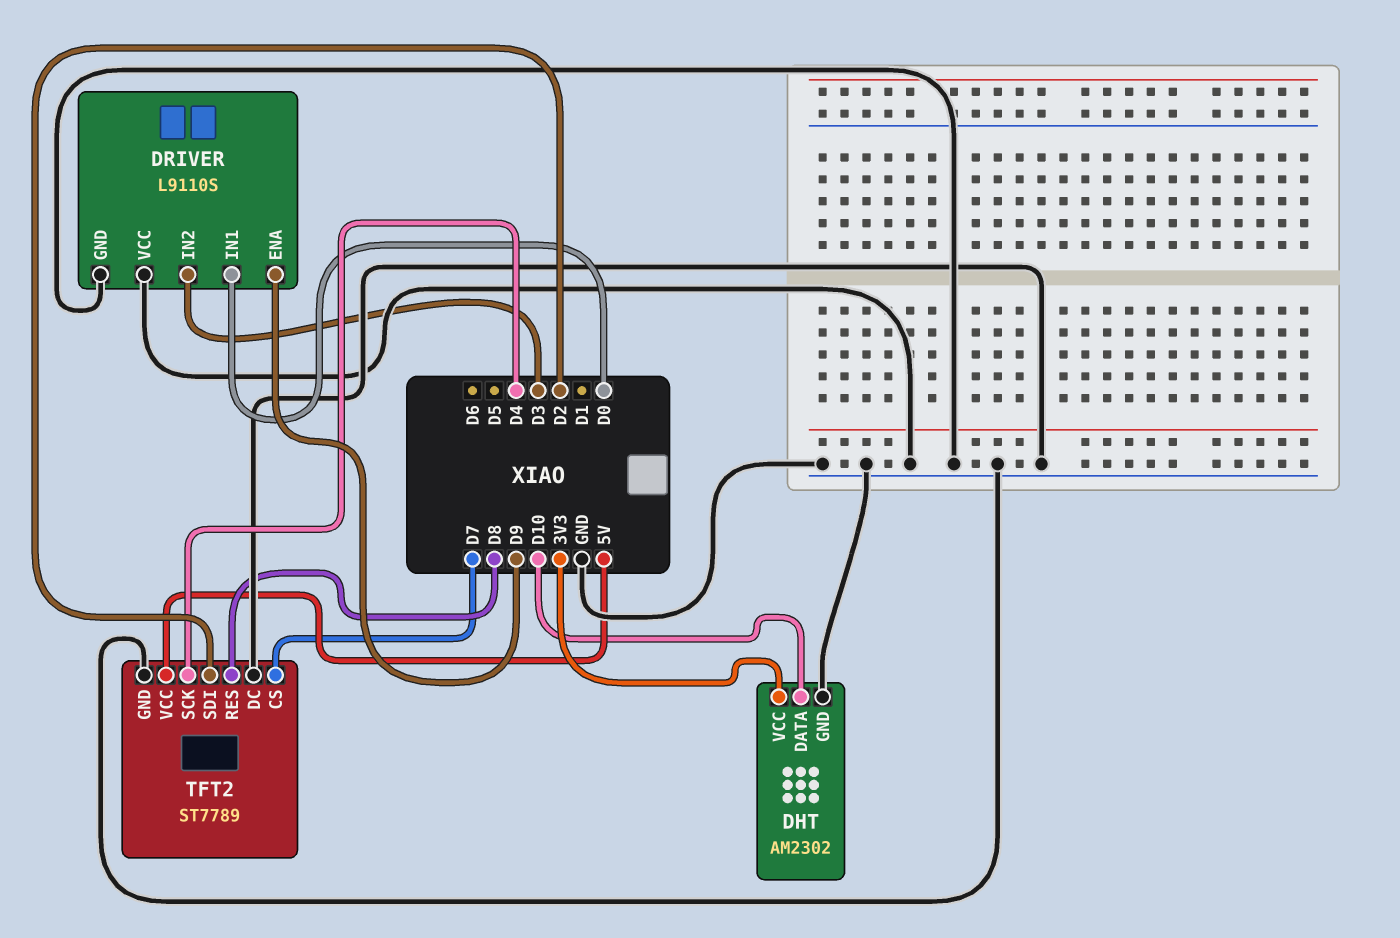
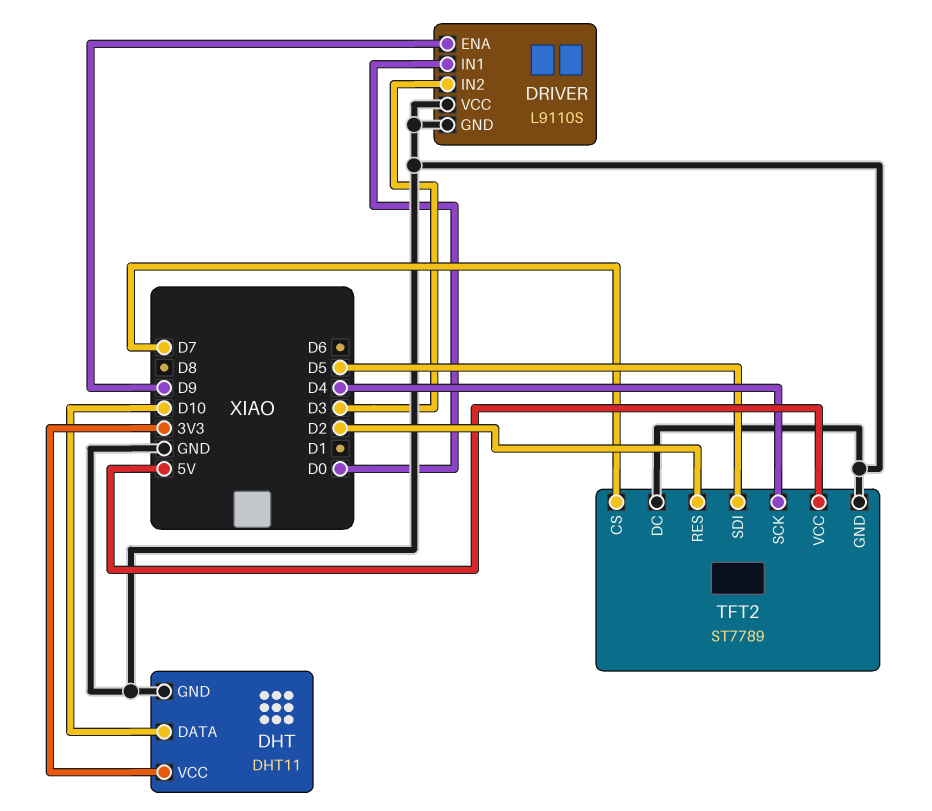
DHT: AM2302 -> DHT11
TFT2 pin RES: D8 -> D2
TFT2 pin SDI: D2 -> D5

